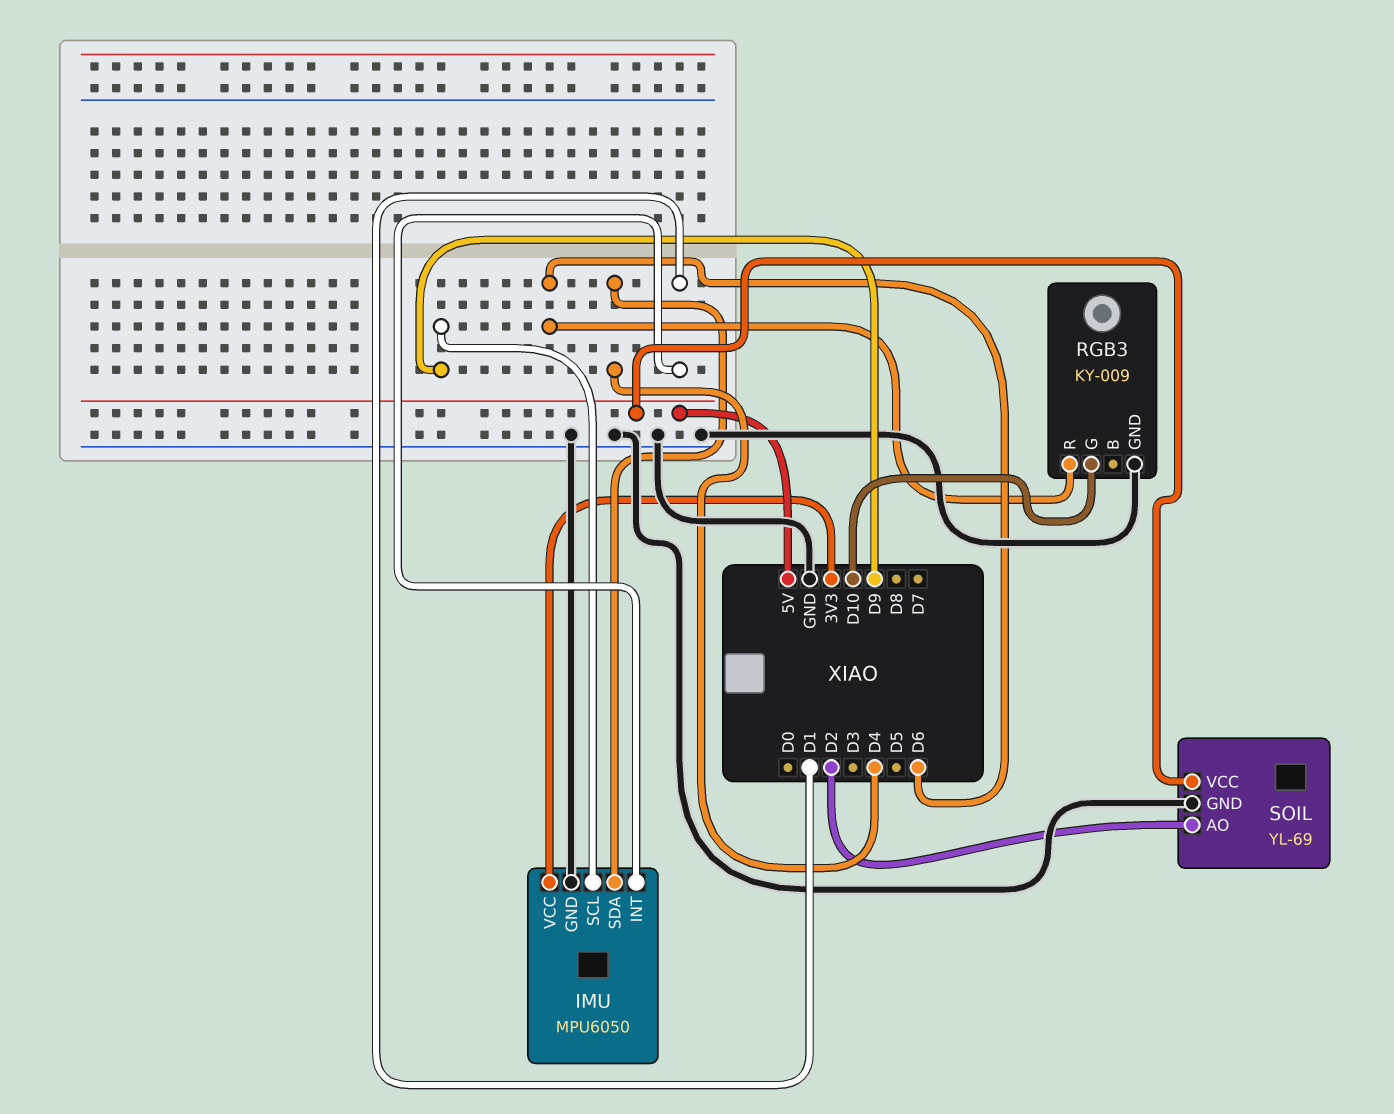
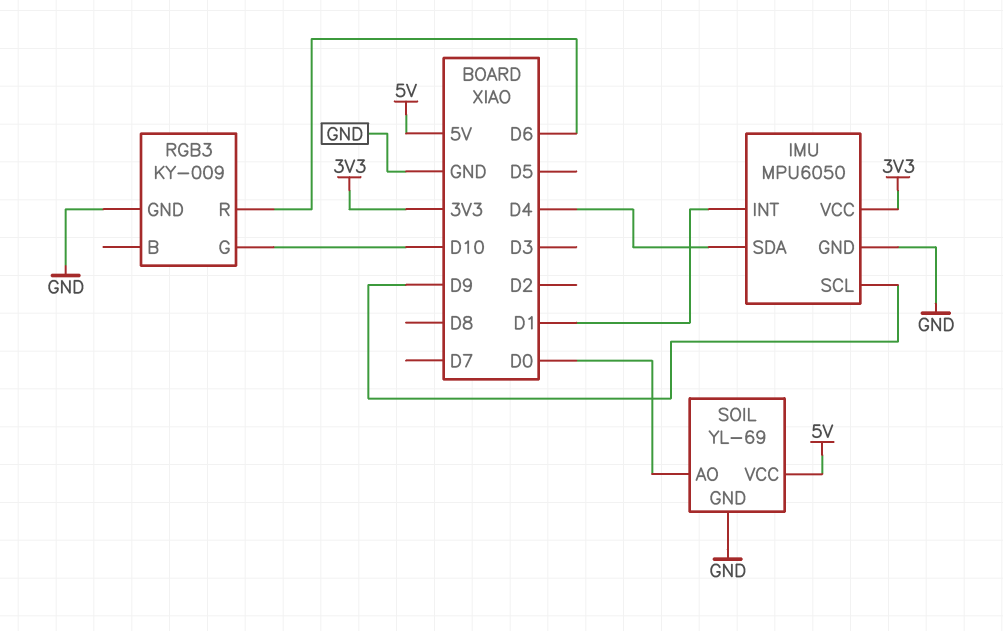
SOIL pin AO: D2 -> D0

